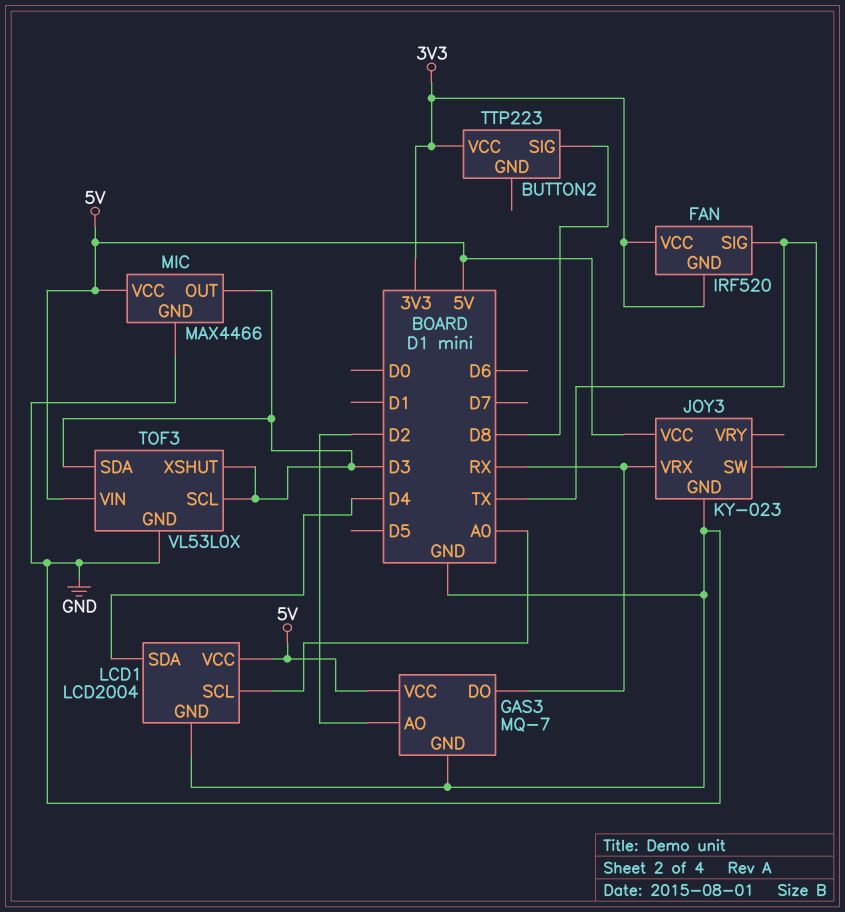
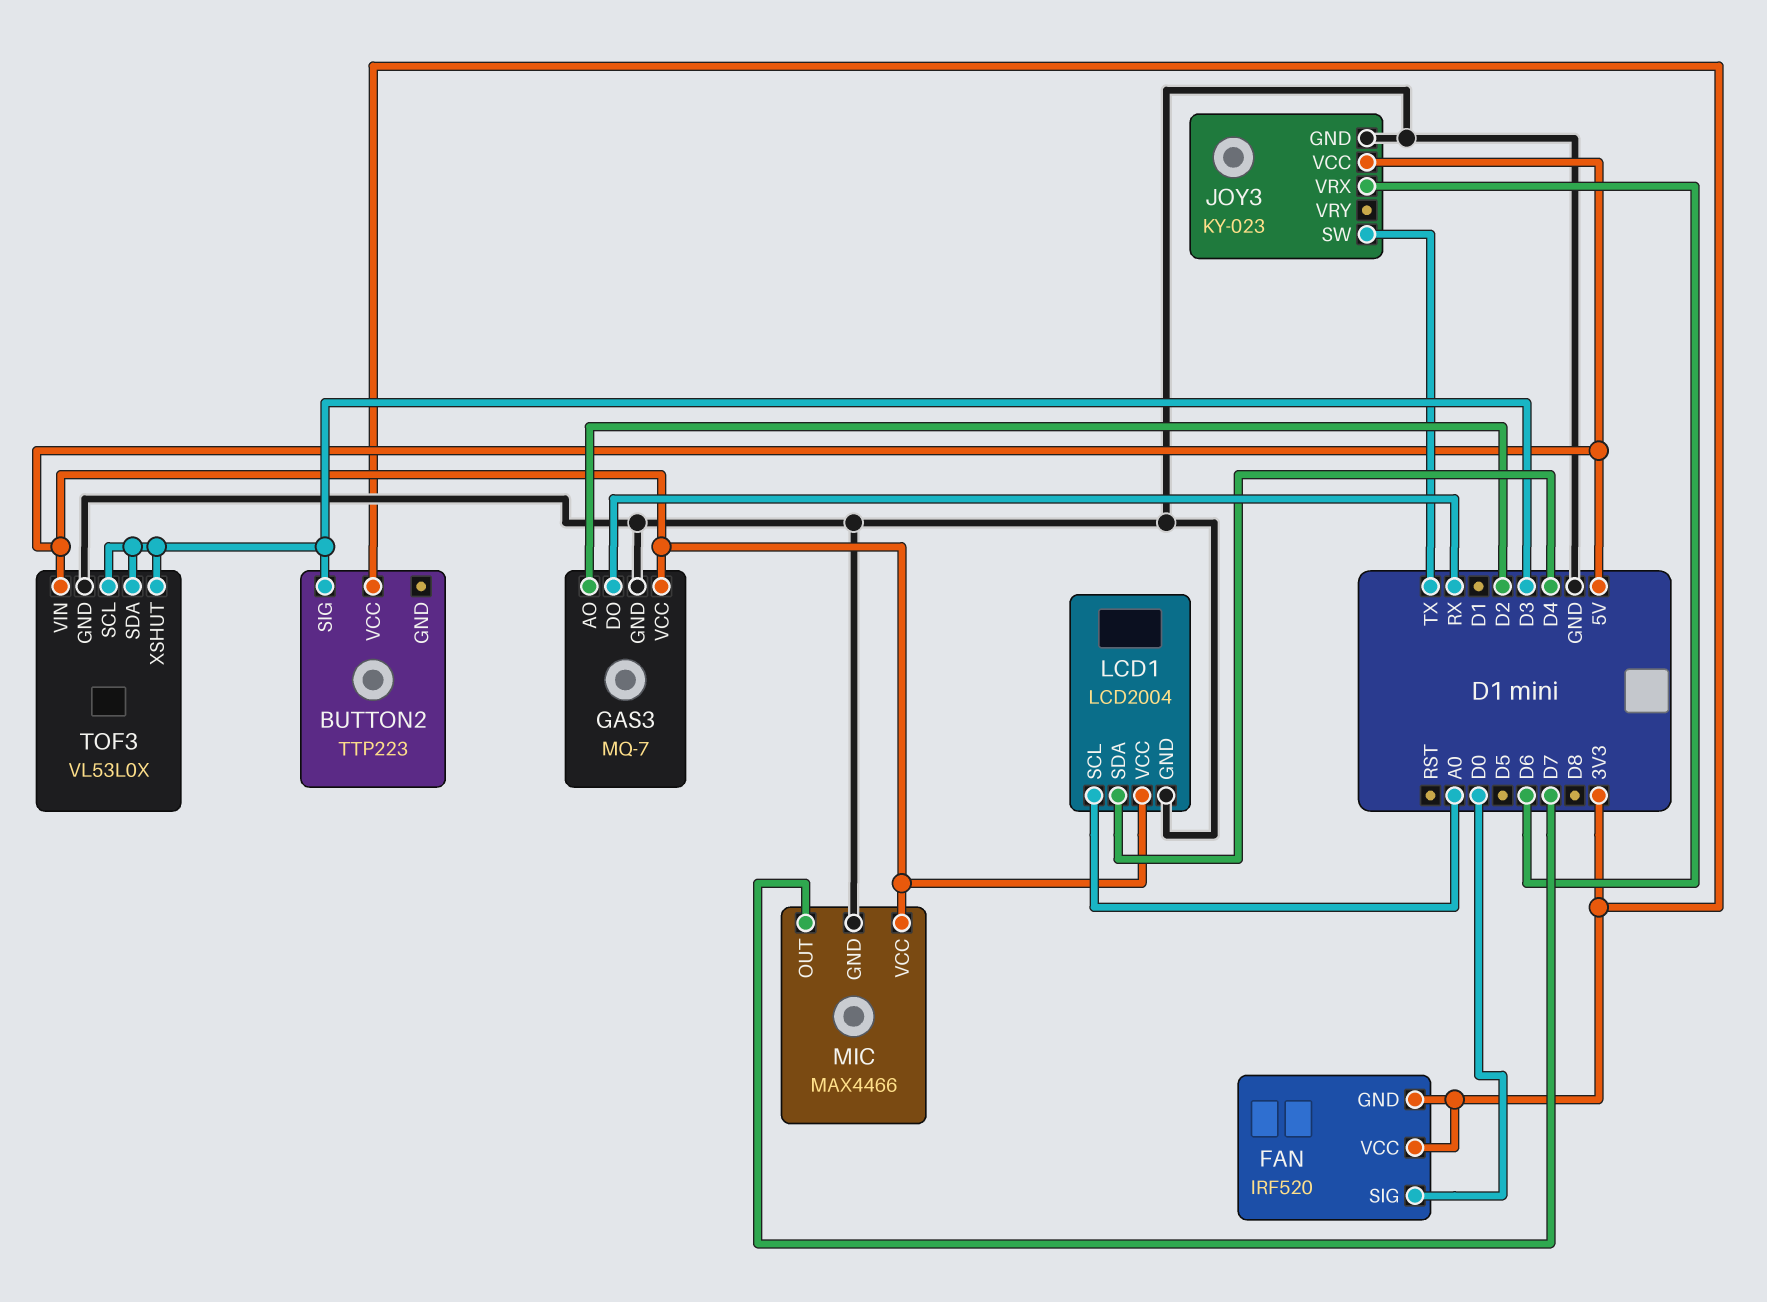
BUTTON2 pin SIG: D8 -> D3
FAN pin SIG: TX -> D0
JOY3 pin VRX: RX -> D6
MIC pin OUT: D3 -> D7

